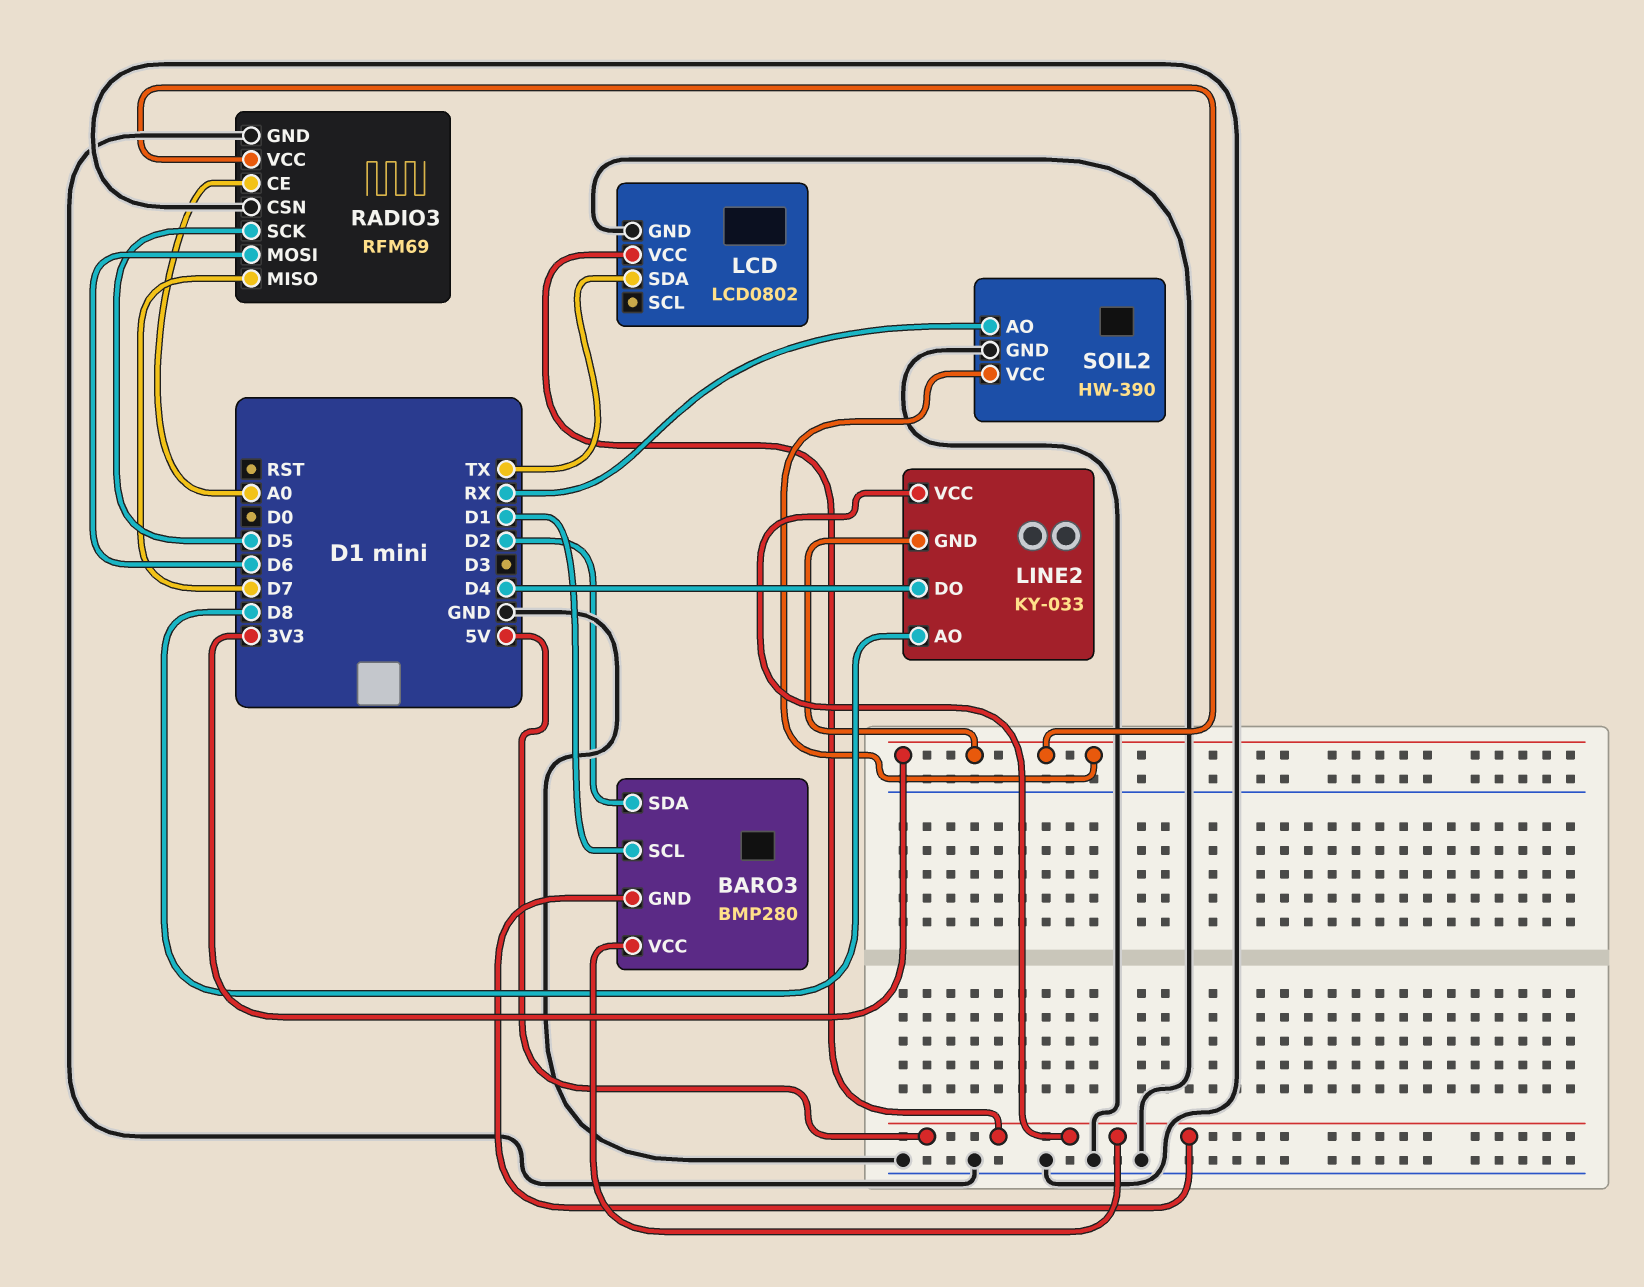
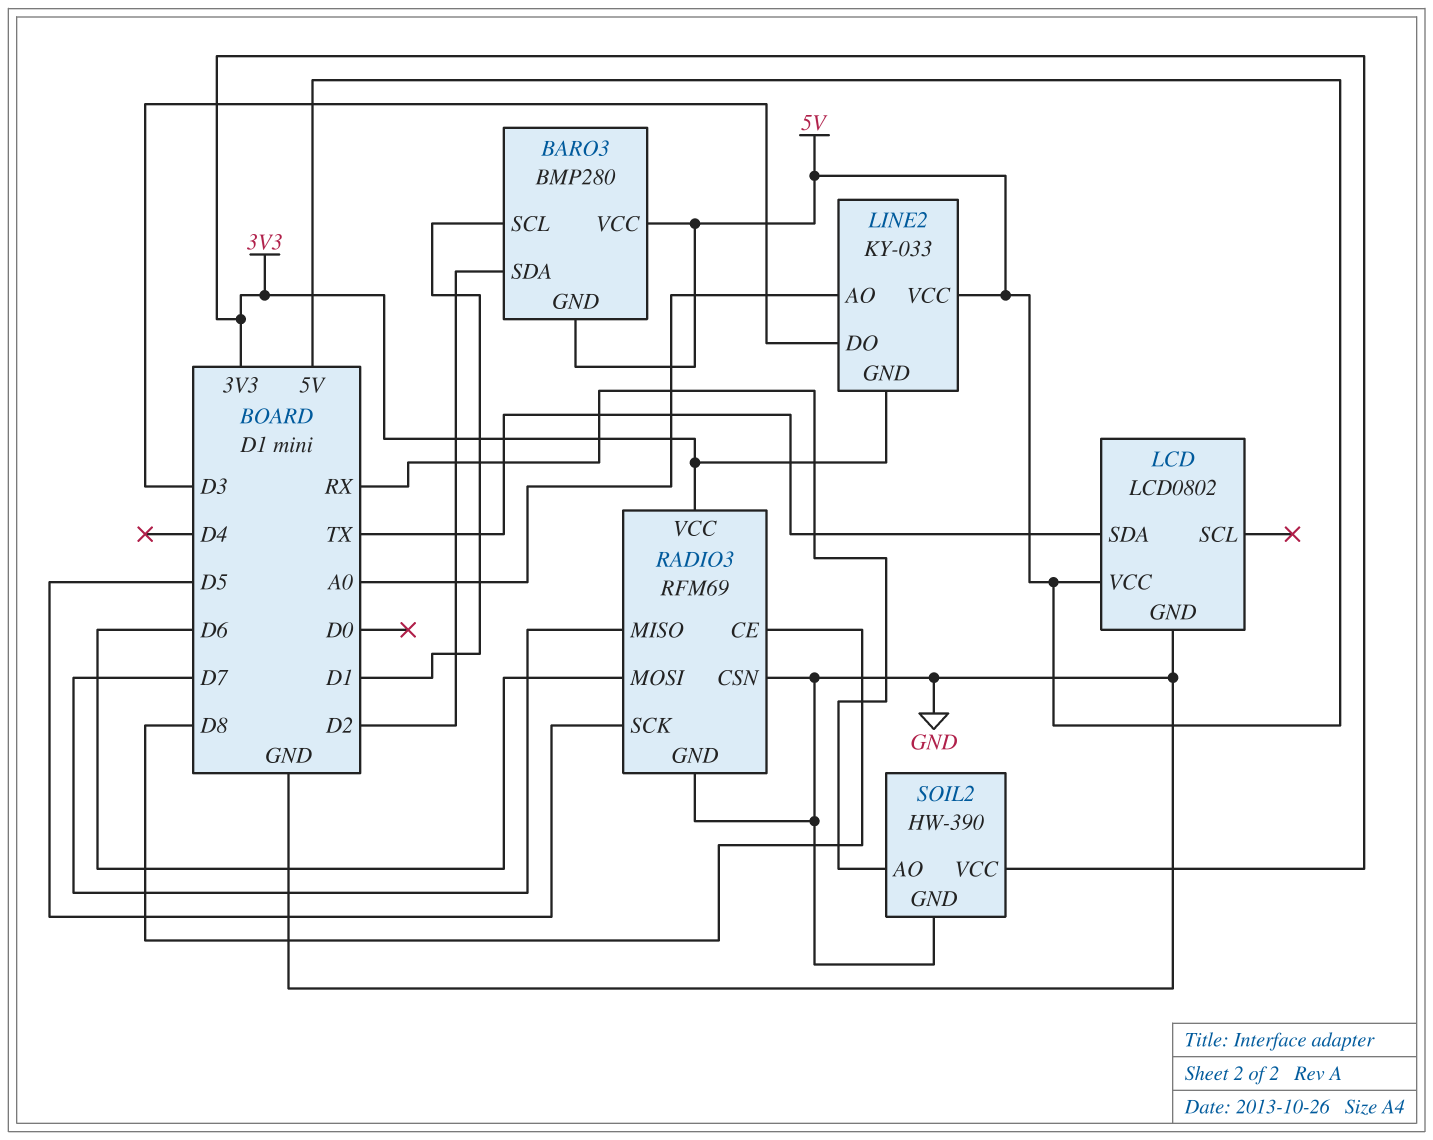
LINE2 pin AO: D8 -> A0
LINE2 pin DO: D4 -> D3
RADIO3 pin CE: A0 -> D8

